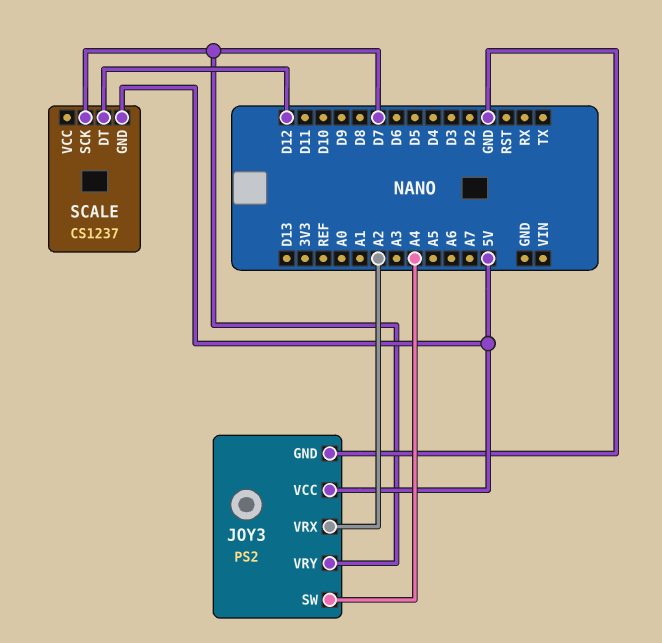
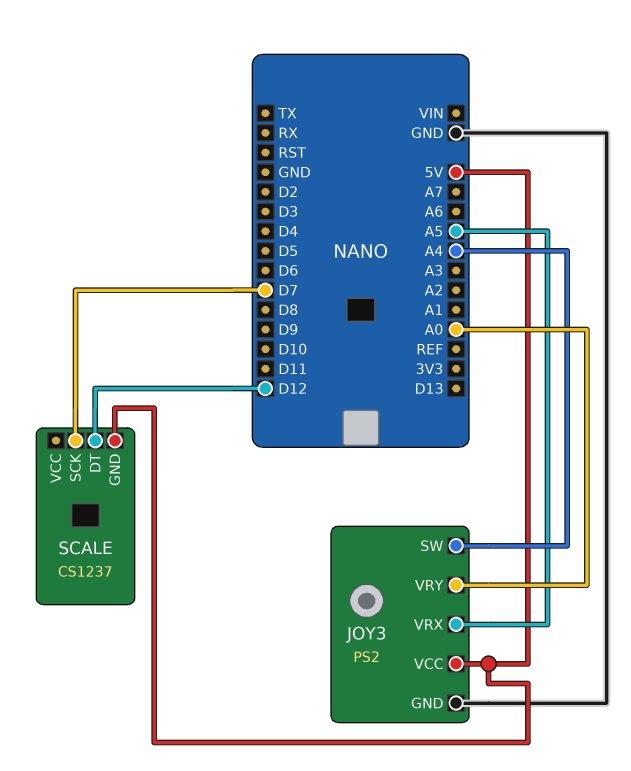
JOY3 pin VRX: A2 -> A5
JOY3 pin VRY: D7 -> A0

